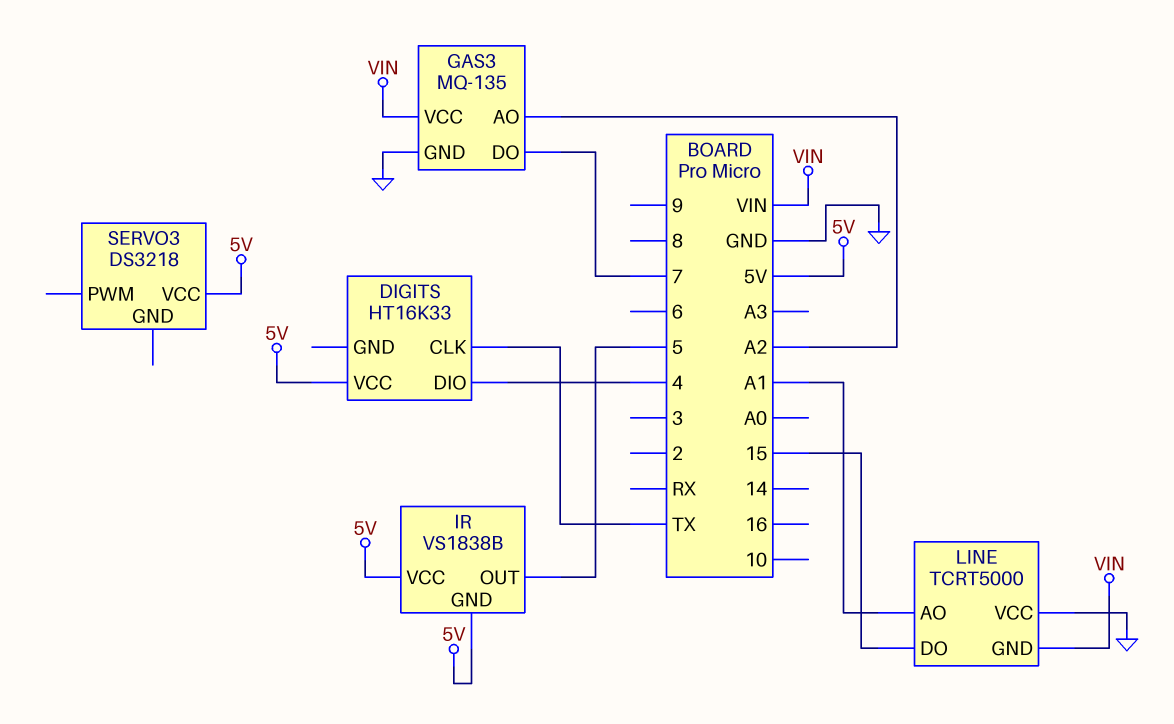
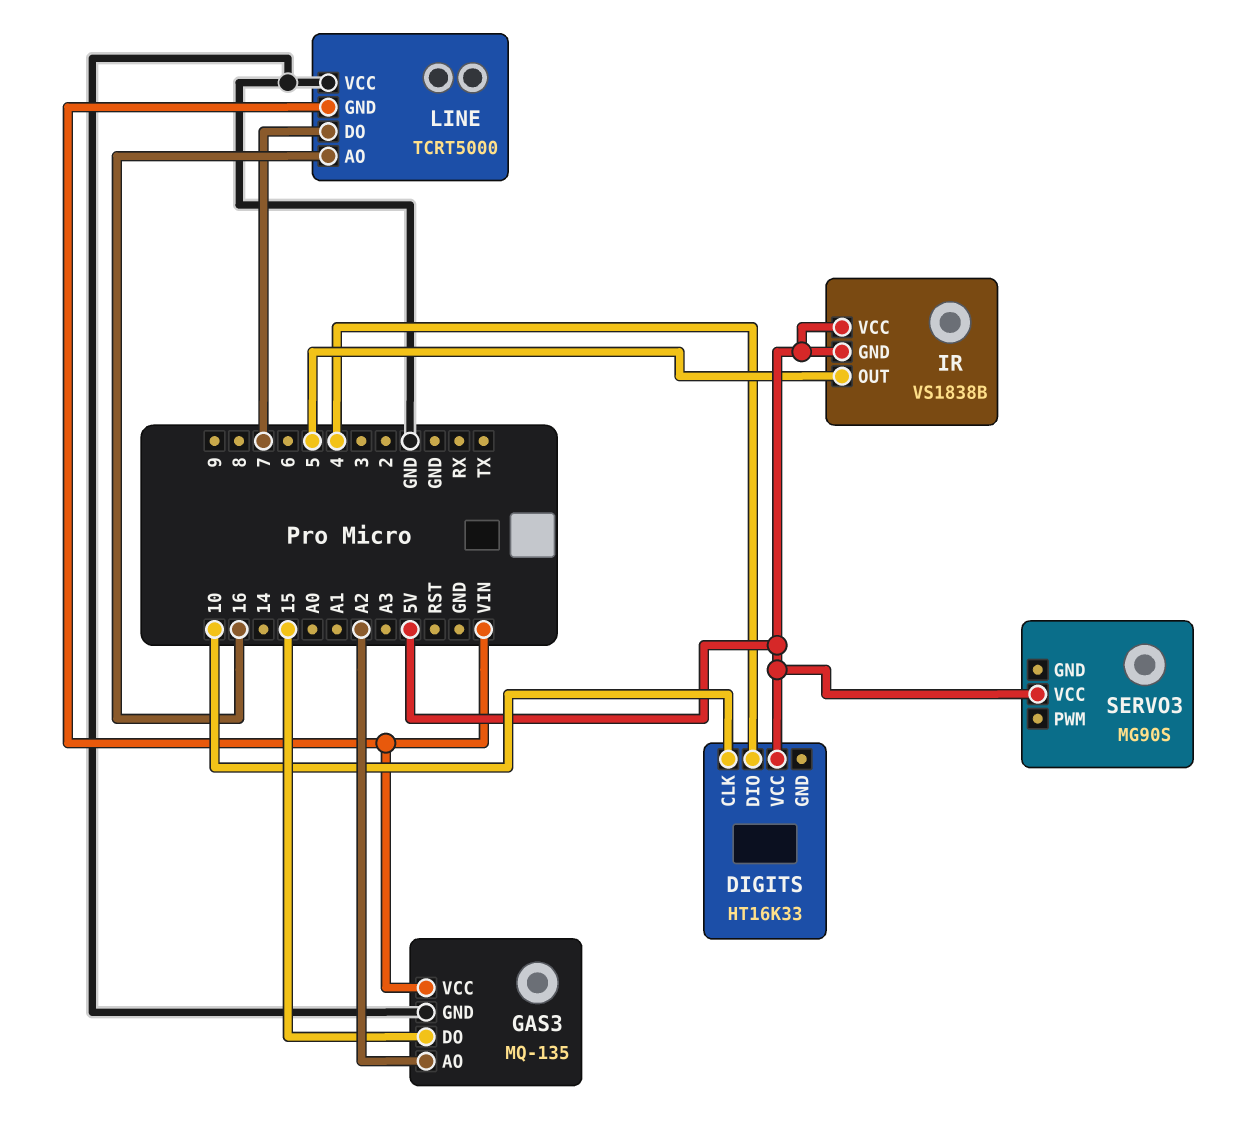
DIGITS pin CLK: TX -> 10
GAS3 pin DO: 7 -> 15
LINE pin AO: A1 -> 16
LINE pin DO: 15 -> 7
SERVO3: DS3218 -> MG90S

